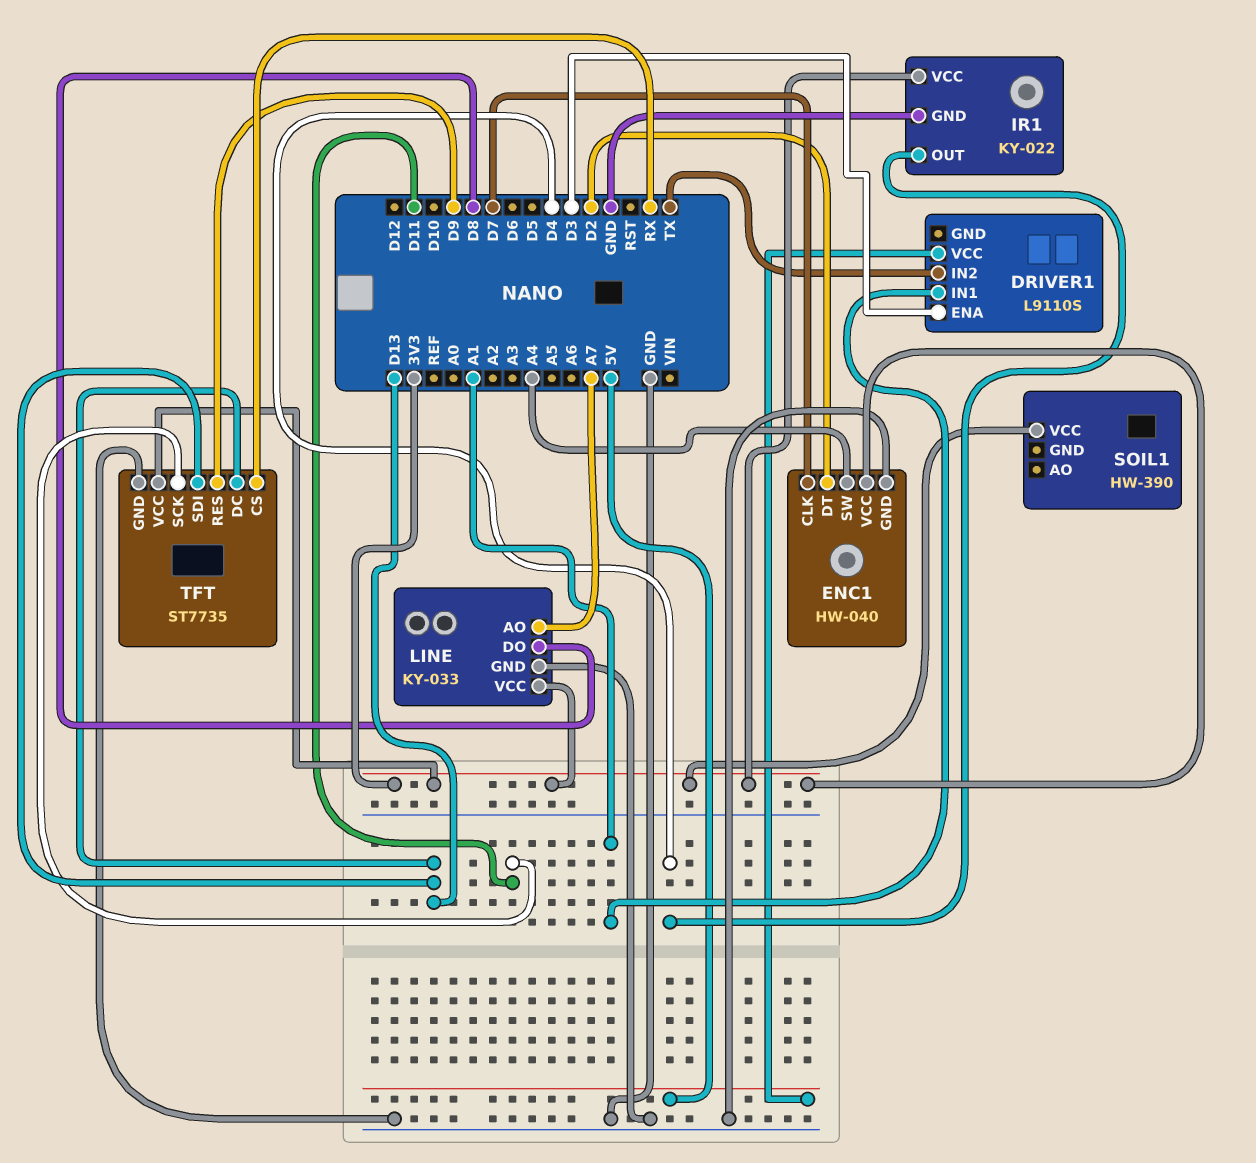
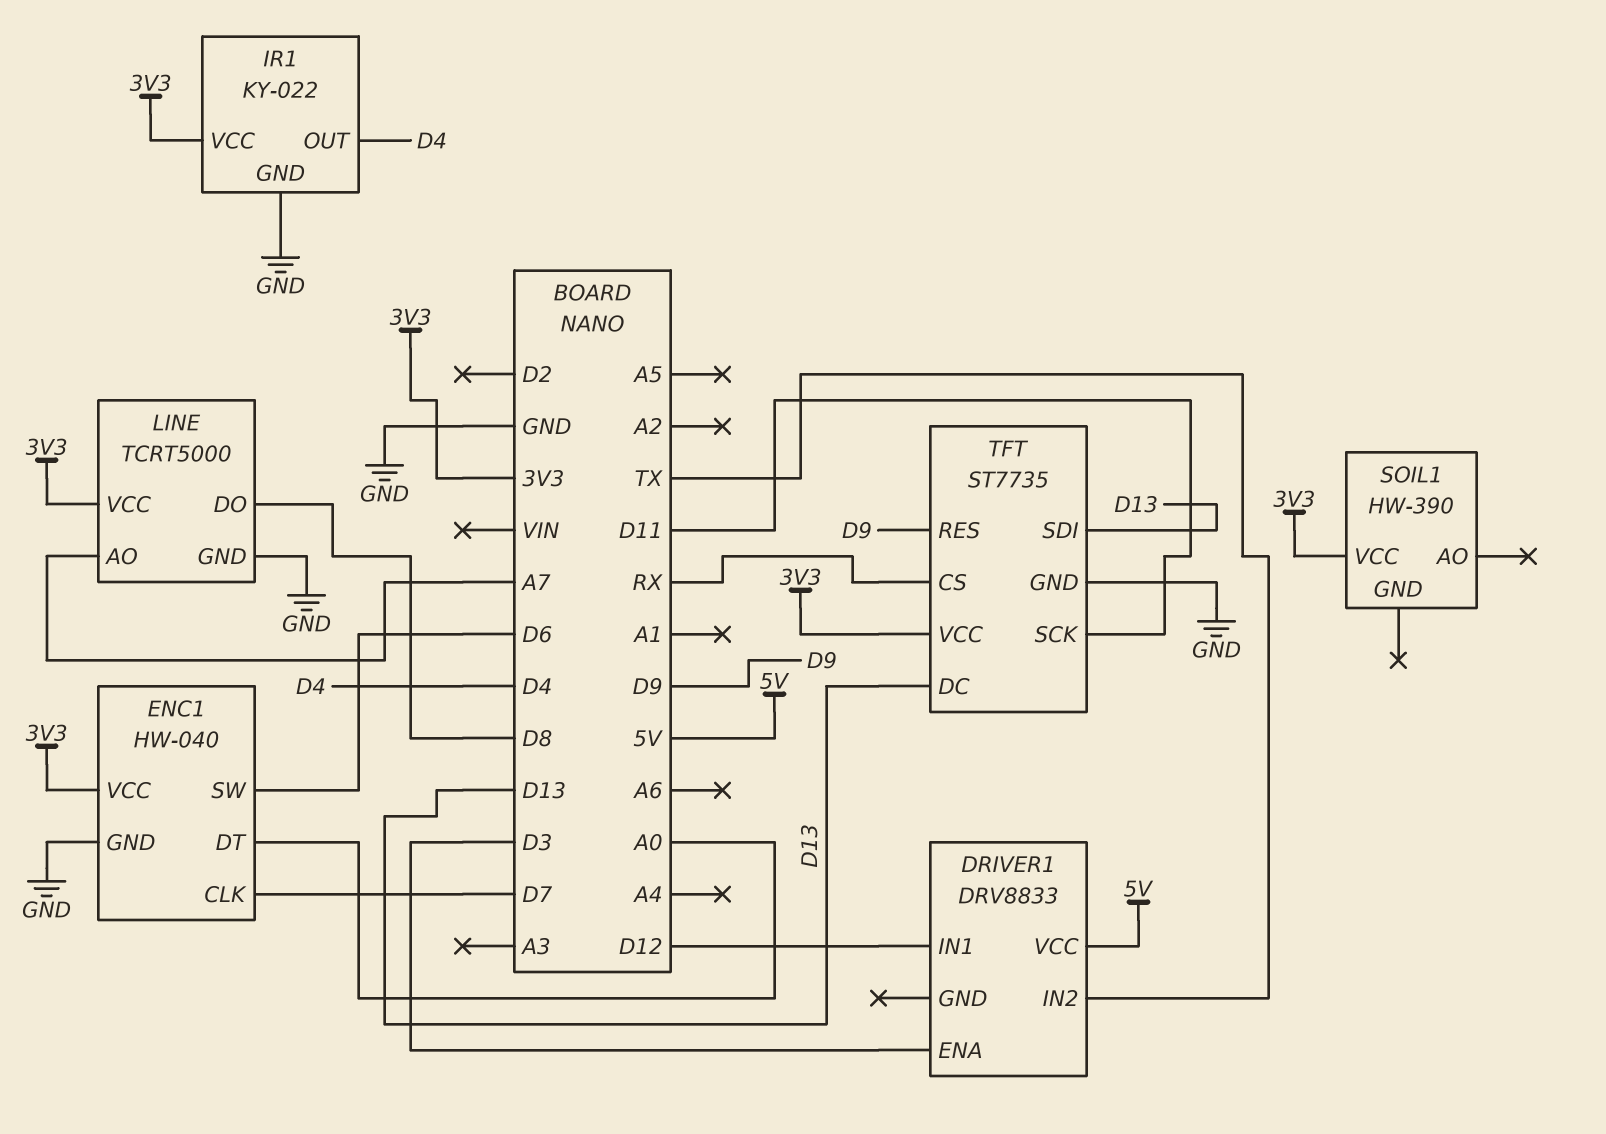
DRIVER1: L9110S -> DRV8833
DRIVER1 pin IN1: A1 -> D12
ENC1 pin DT: D2 -> A0
ENC1 pin SW: A4 -> D6
LINE: KY-033 -> TCRT5000

